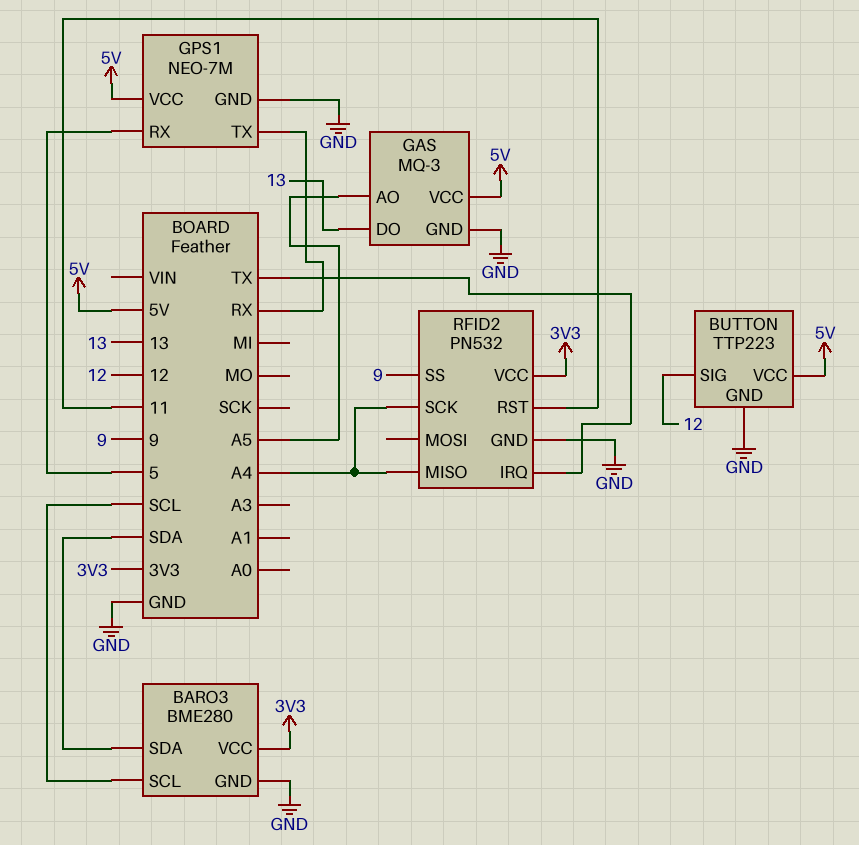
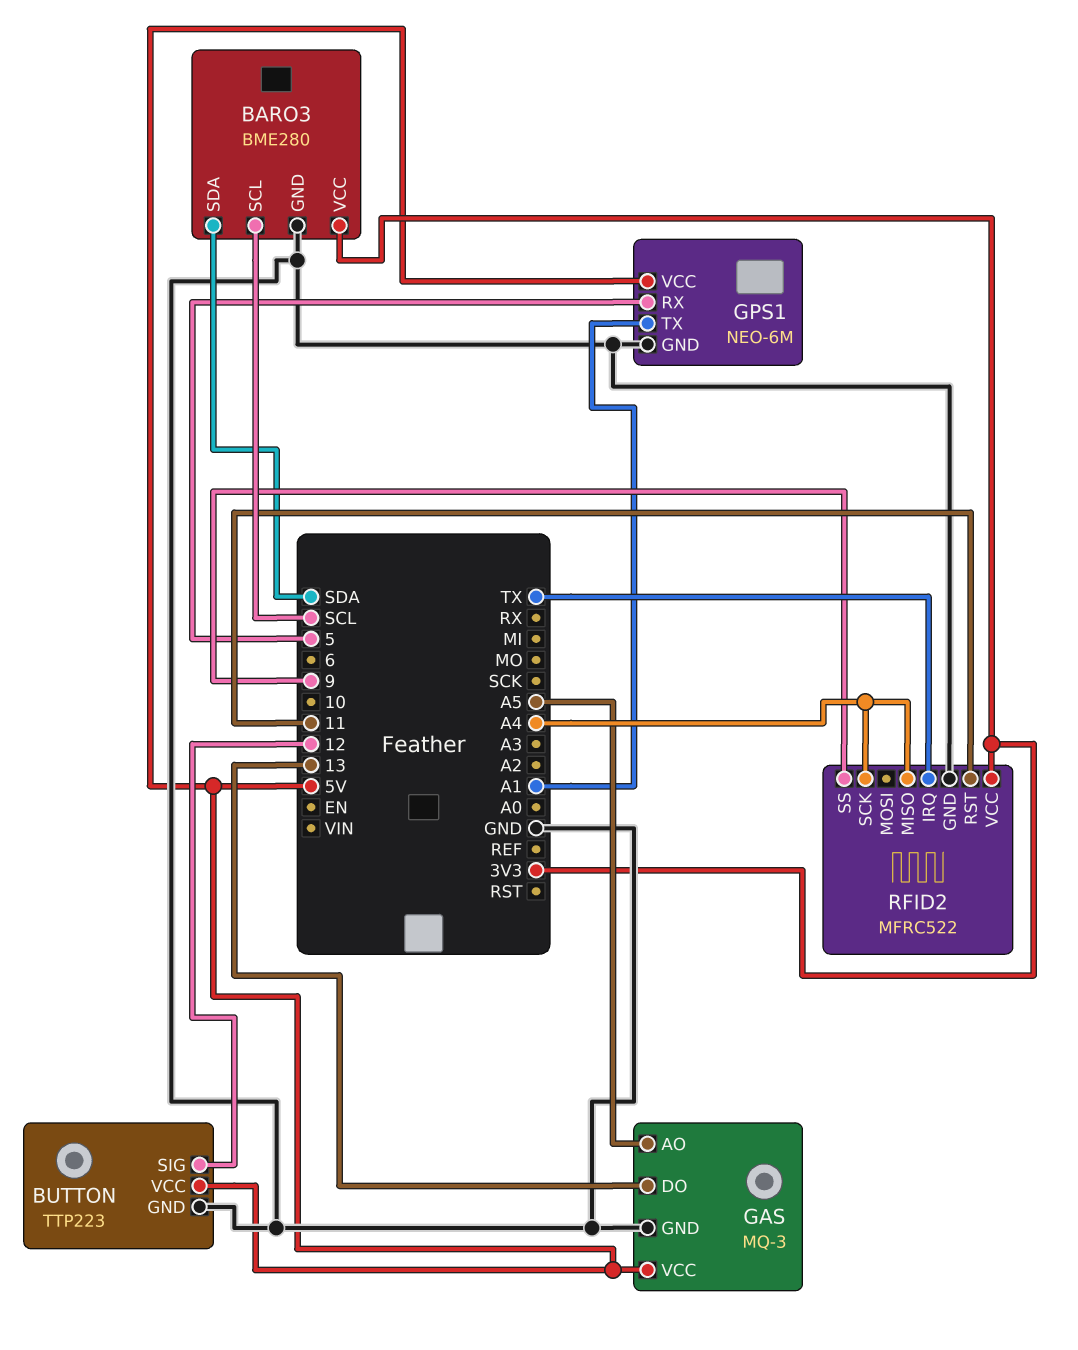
GPS1: NEO-7M -> NEO-6M
GPS1 pin TX: RX -> A1
RFID2: PN532 -> MFRC522

